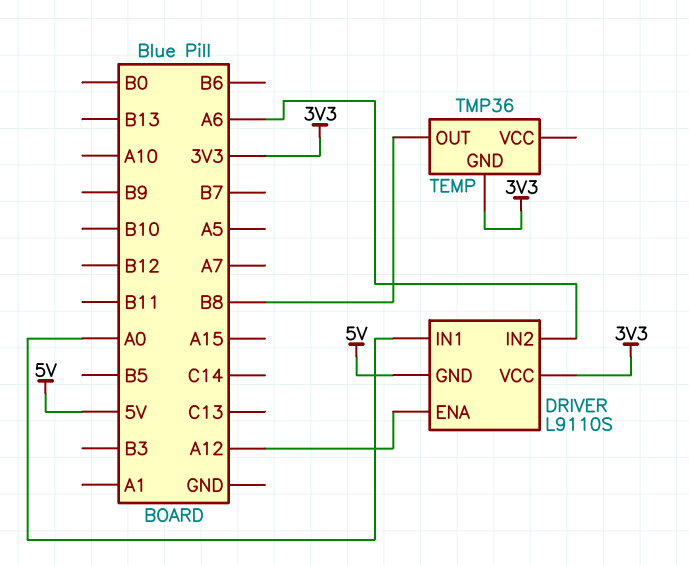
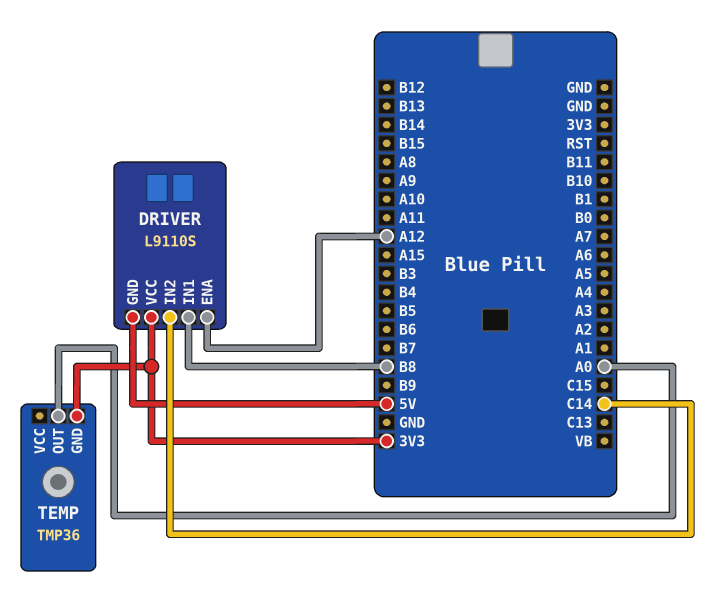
DRIVER pin IN1: A0 -> B8
DRIVER pin IN2: A6 -> C14
TEMP pin OUT: B8 -> A0

